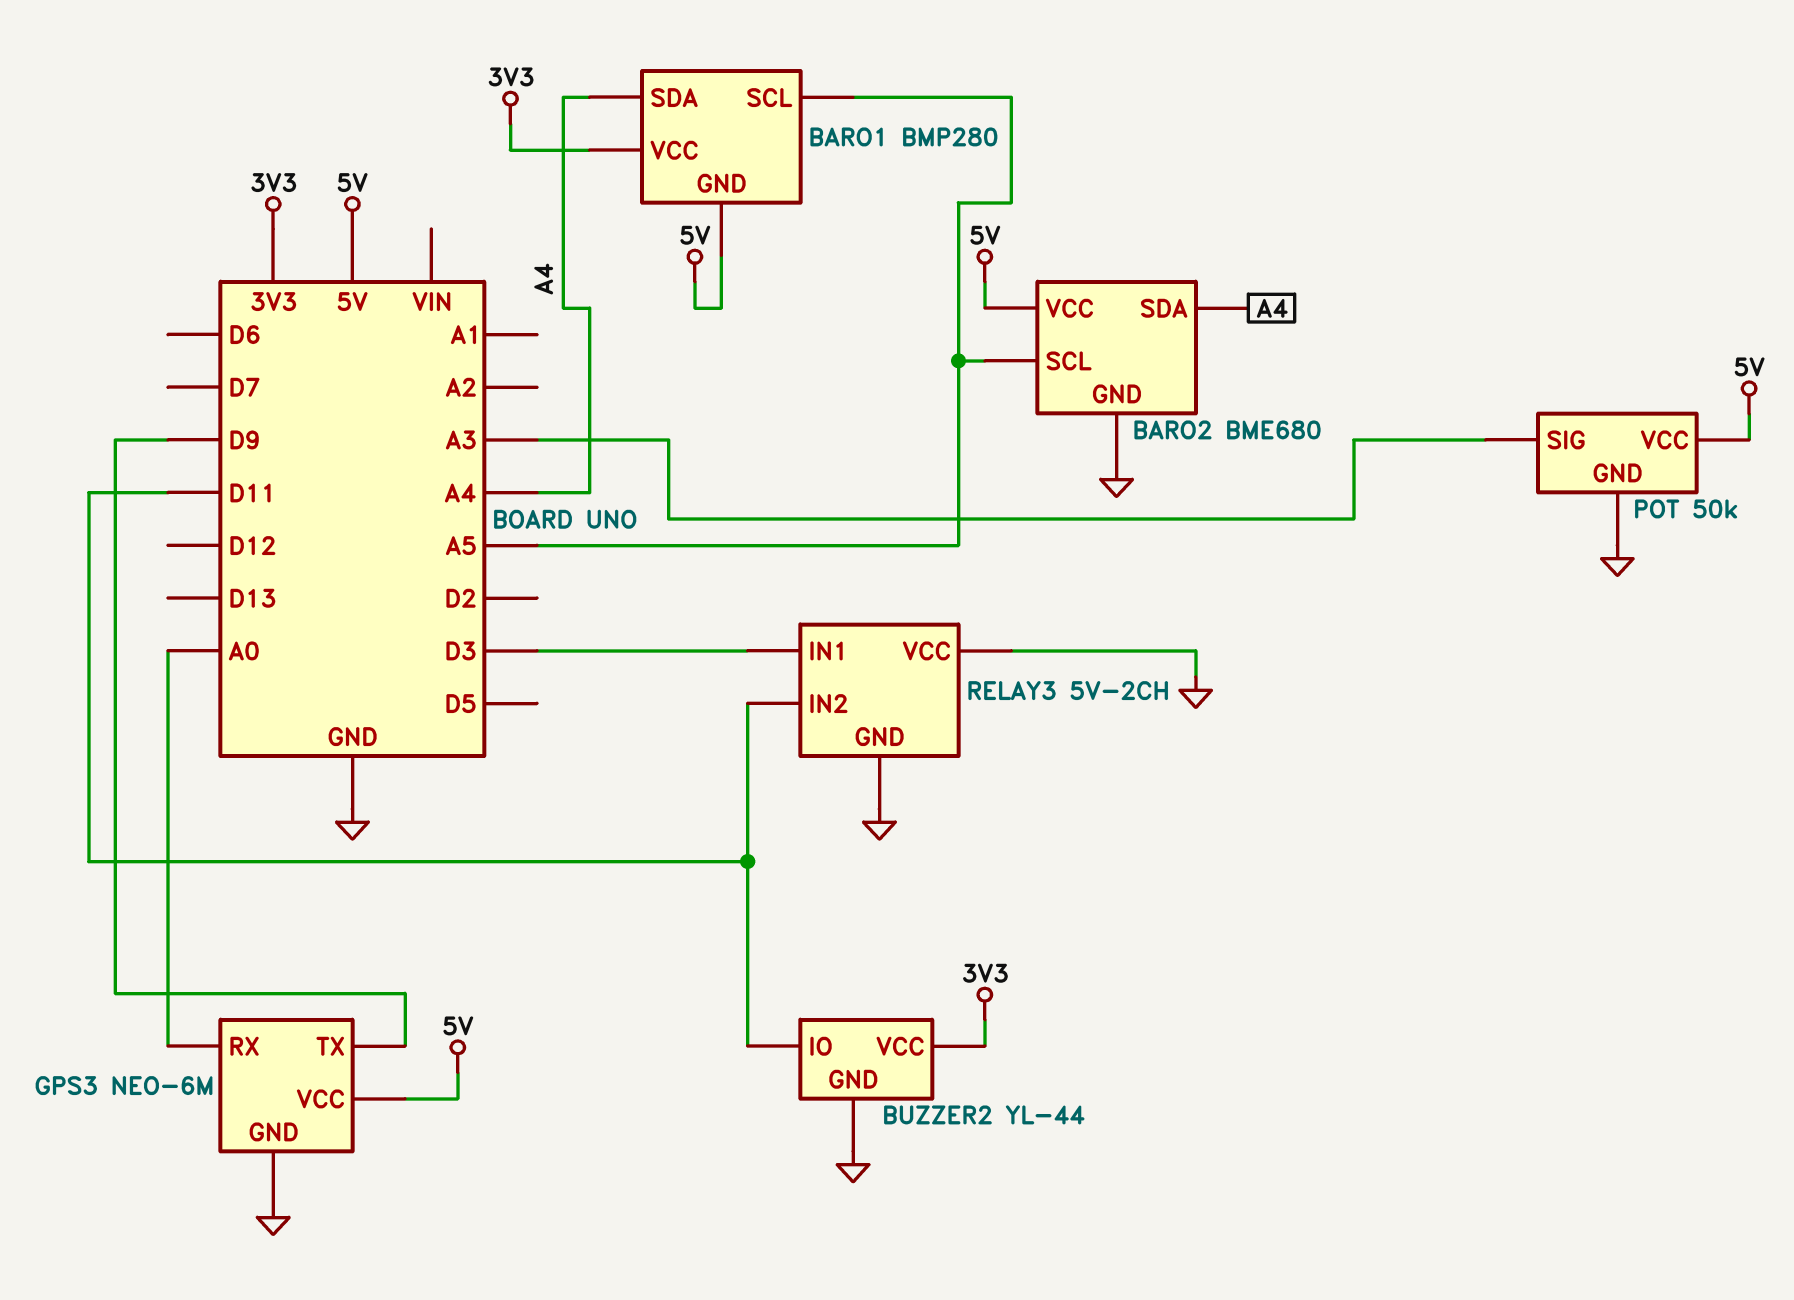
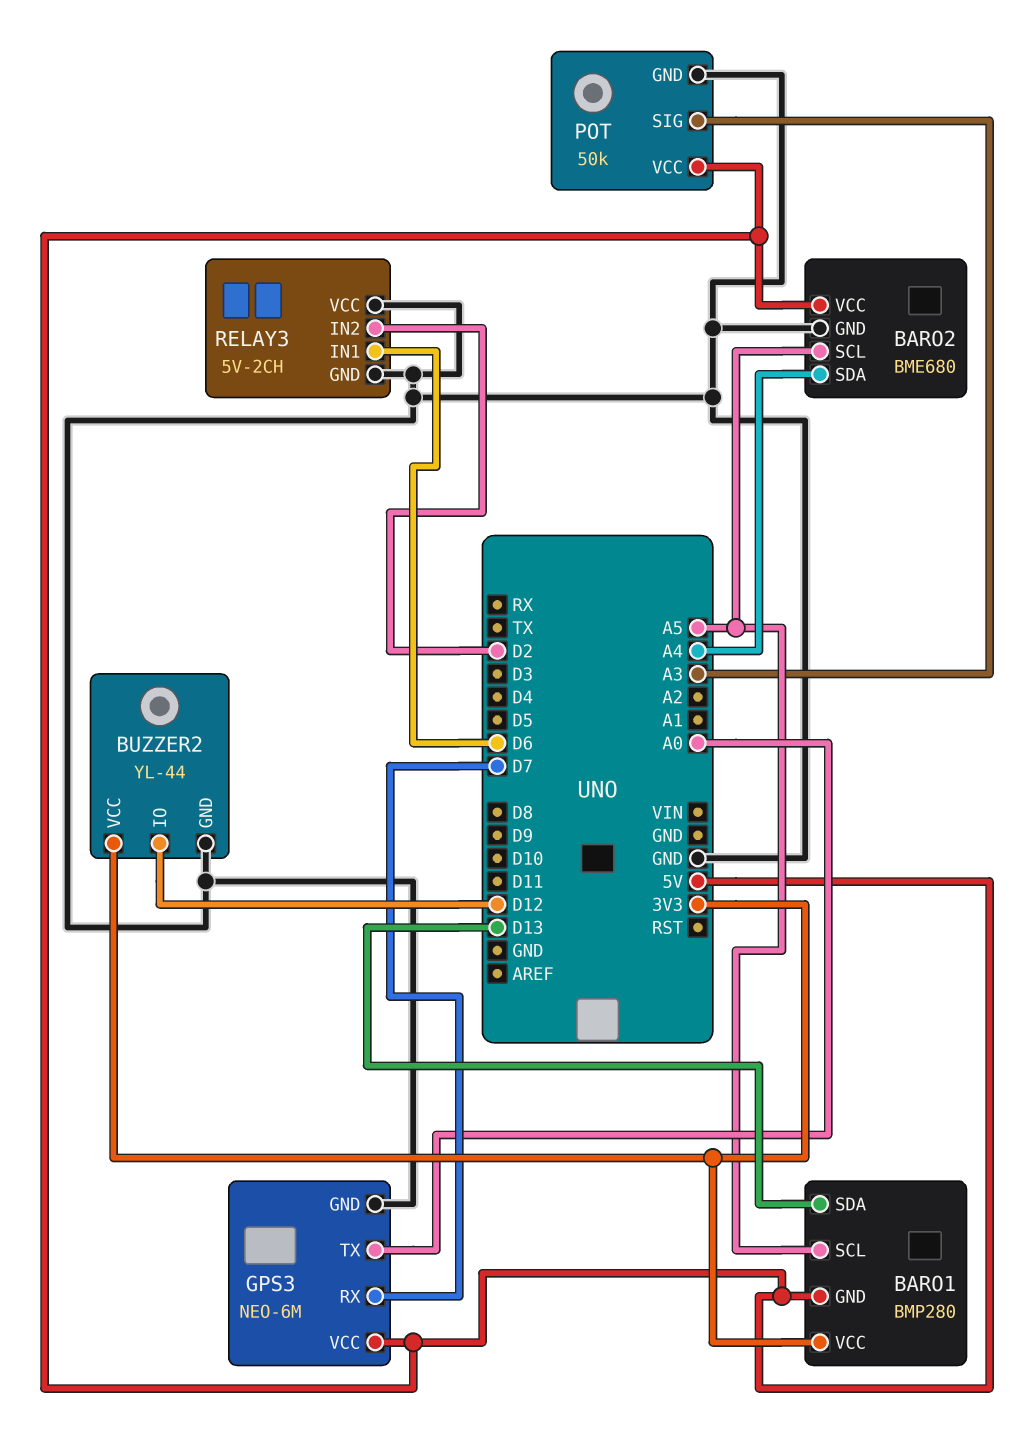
BARO1 pin SDA: A4 -> D13
BUZZER2 pin IO: D11 -> D12
GPS3 pin RX: A0 -> D7
GPS3 pin TX: D9 -> A0
RELAY3 pin IN1: D3 -> D6
RELAY3 pin IN2: D11 -> D2

